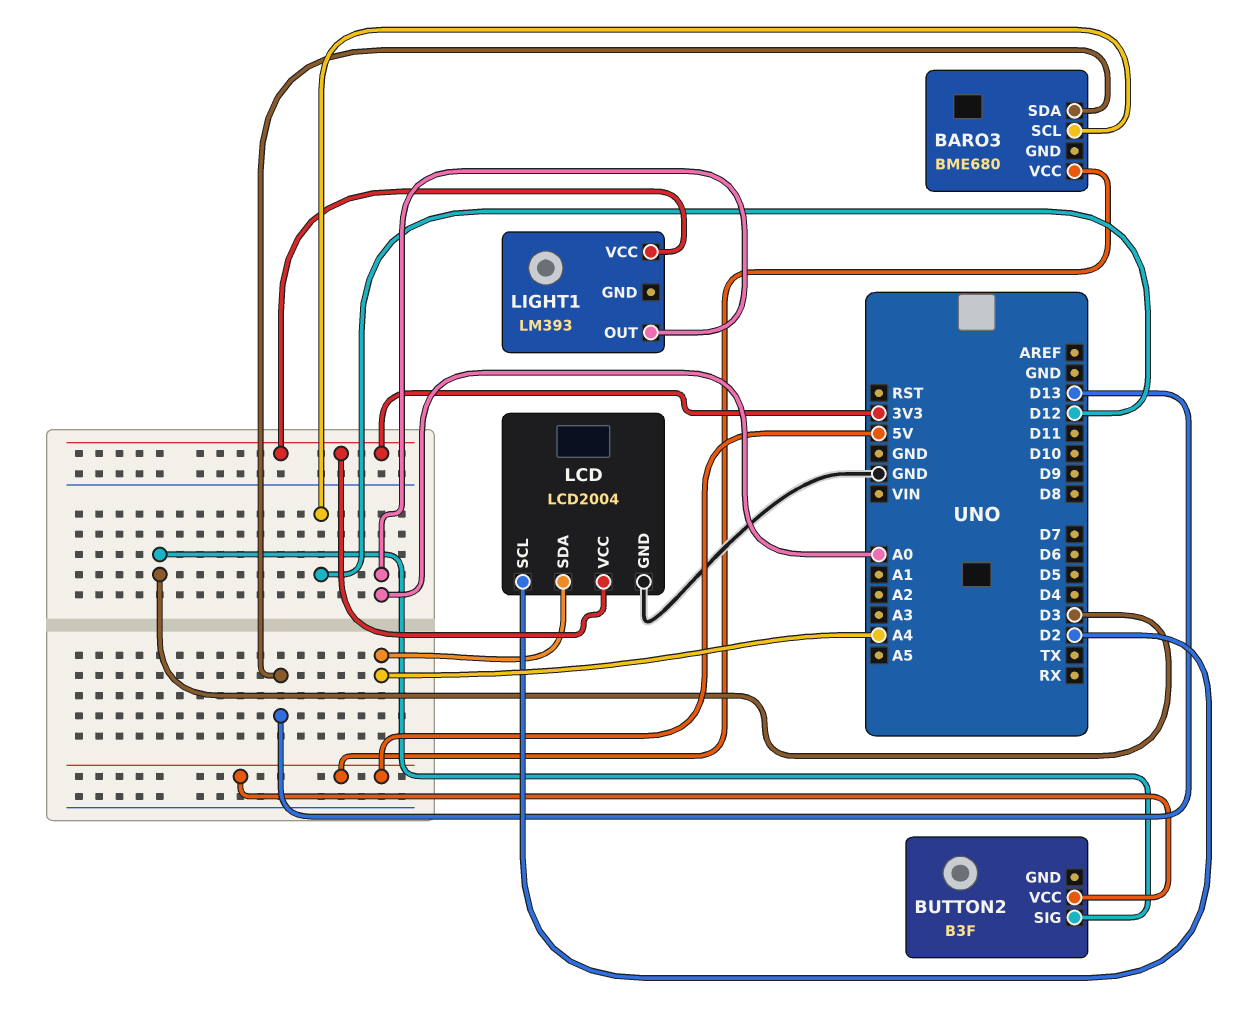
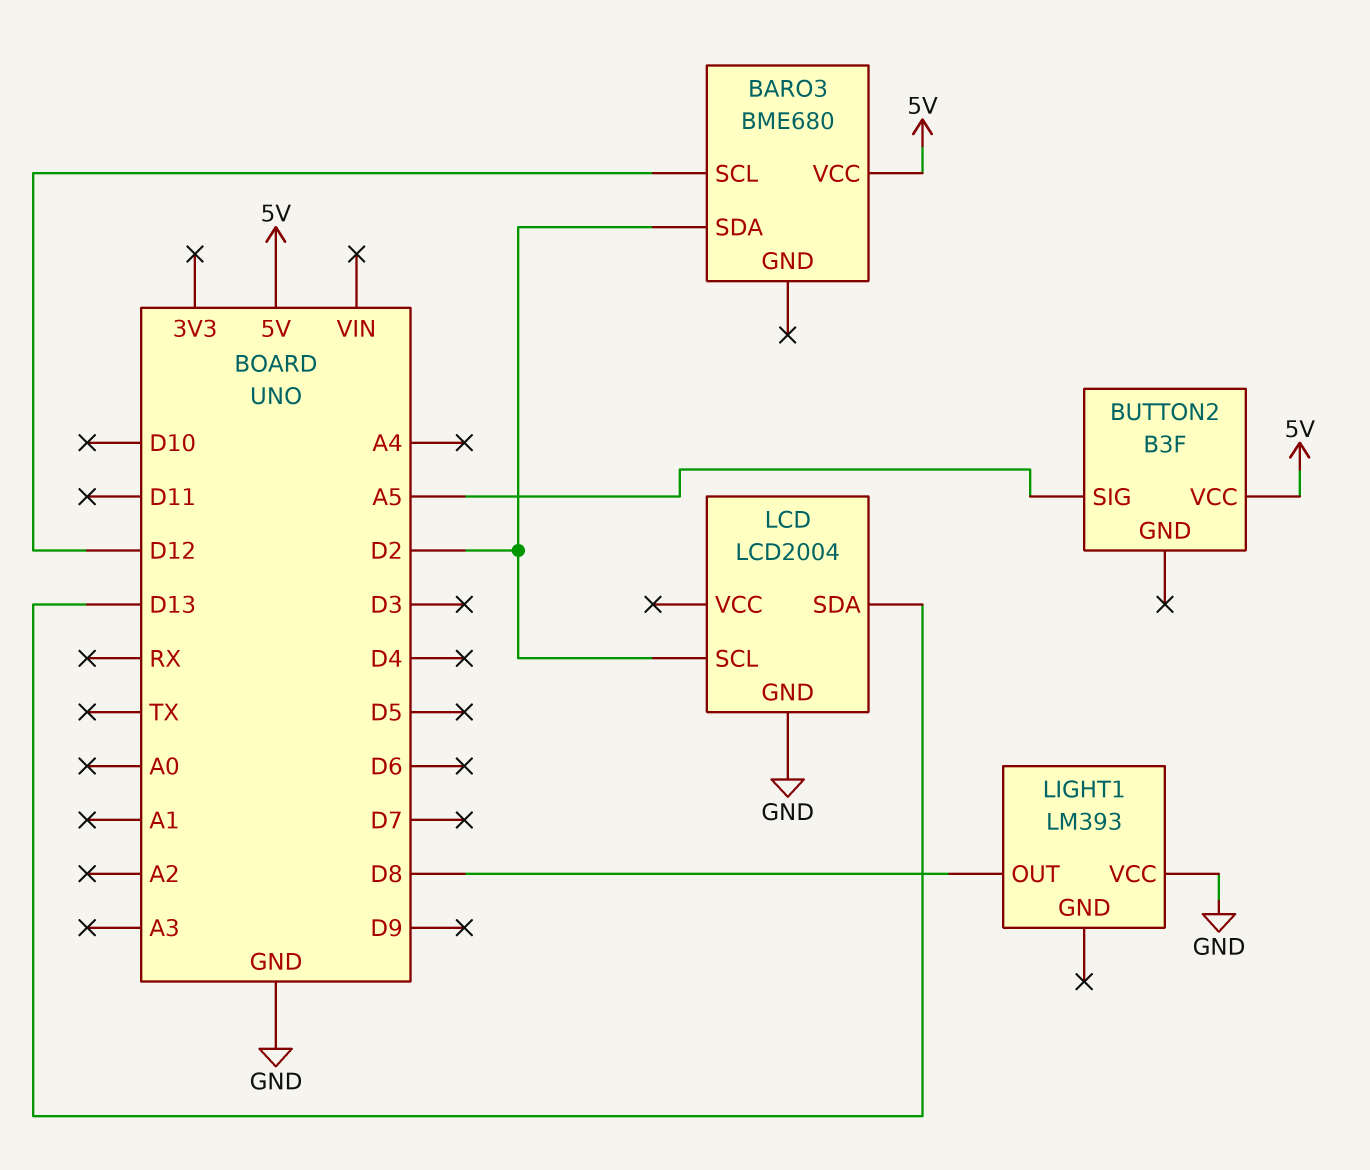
BARO3 pin SDA: D13 -> D2
BUTTON2 pin SIG: D3 -> A5
LCD pin SDA: A4 -> D13
LCD pin VCC: 3V3 -> none
LIGHT1 pin OUT: A0 -> D8
LIGHT1 pin VCC: 3V3 -> GND

